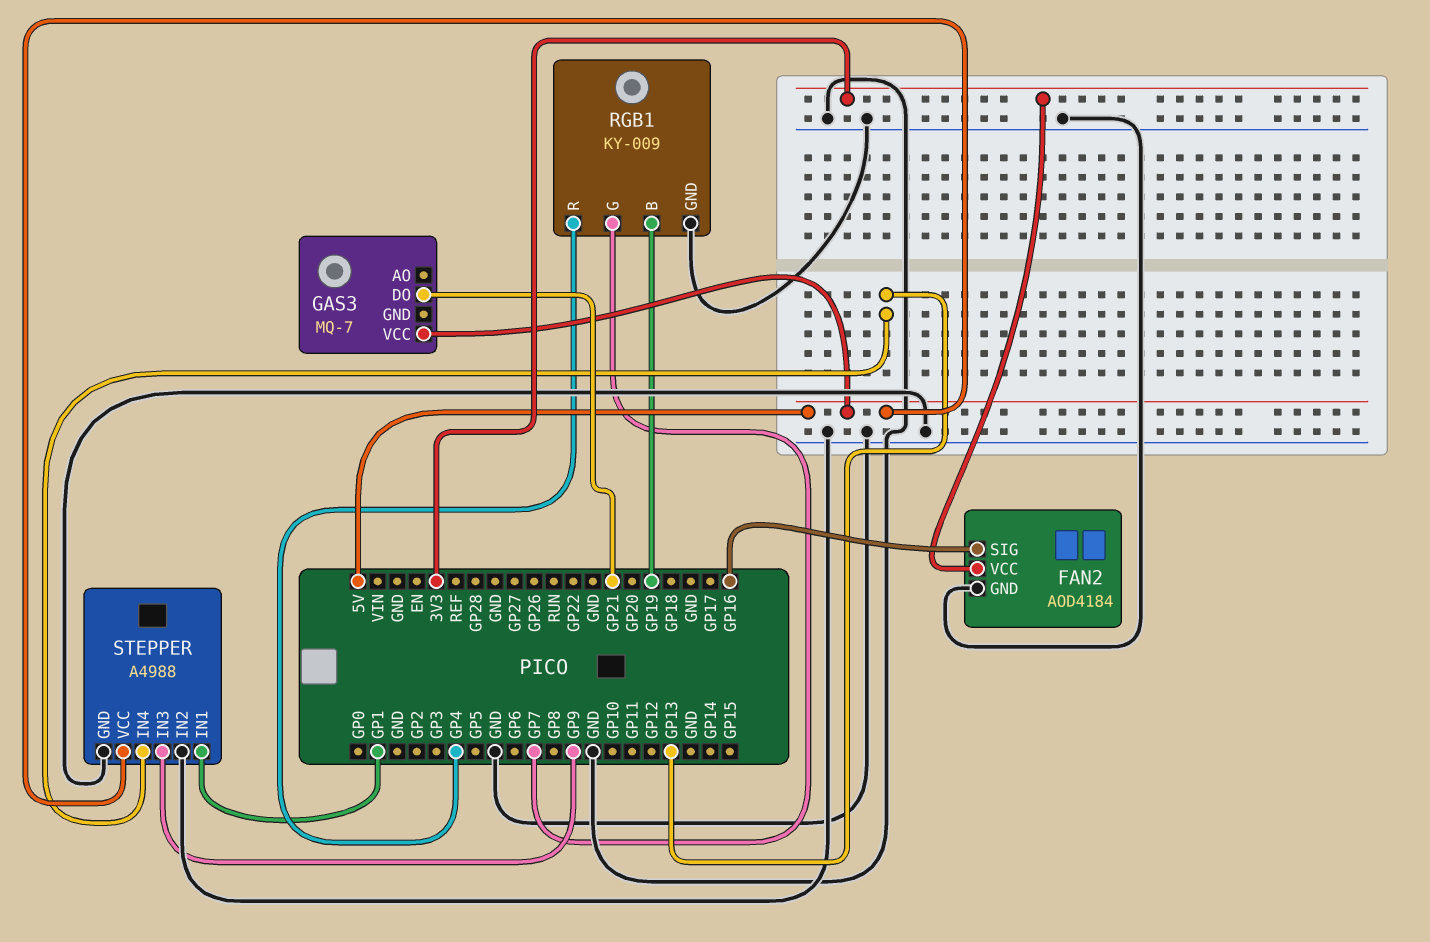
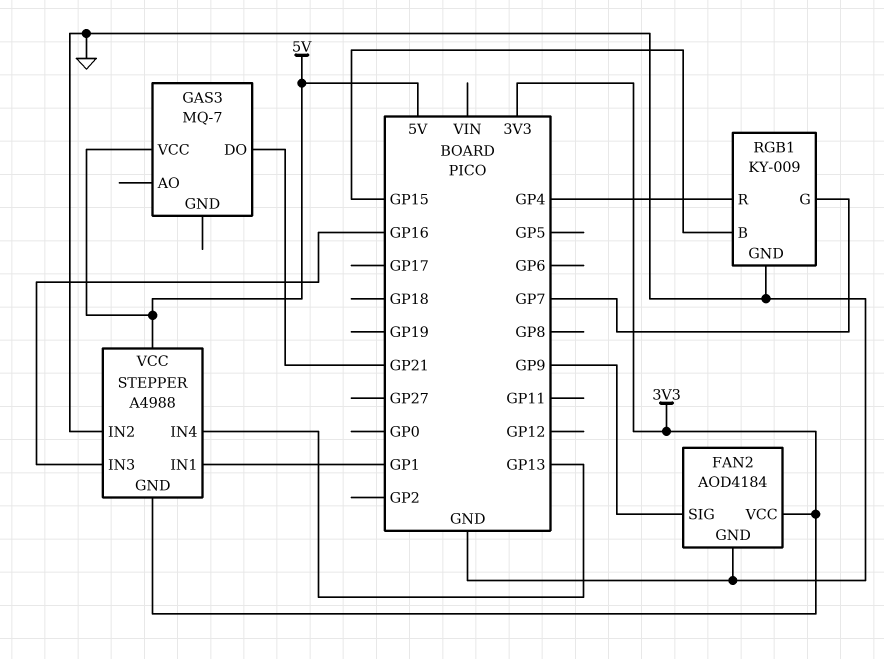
FAN2 pin SIG: GP16 -> GP9
RGB1 pin B: GP19 -> GP15
STEPPER pin GND: GND -> 3V3
STEPPER pin IN3: GP9 -> GP16

